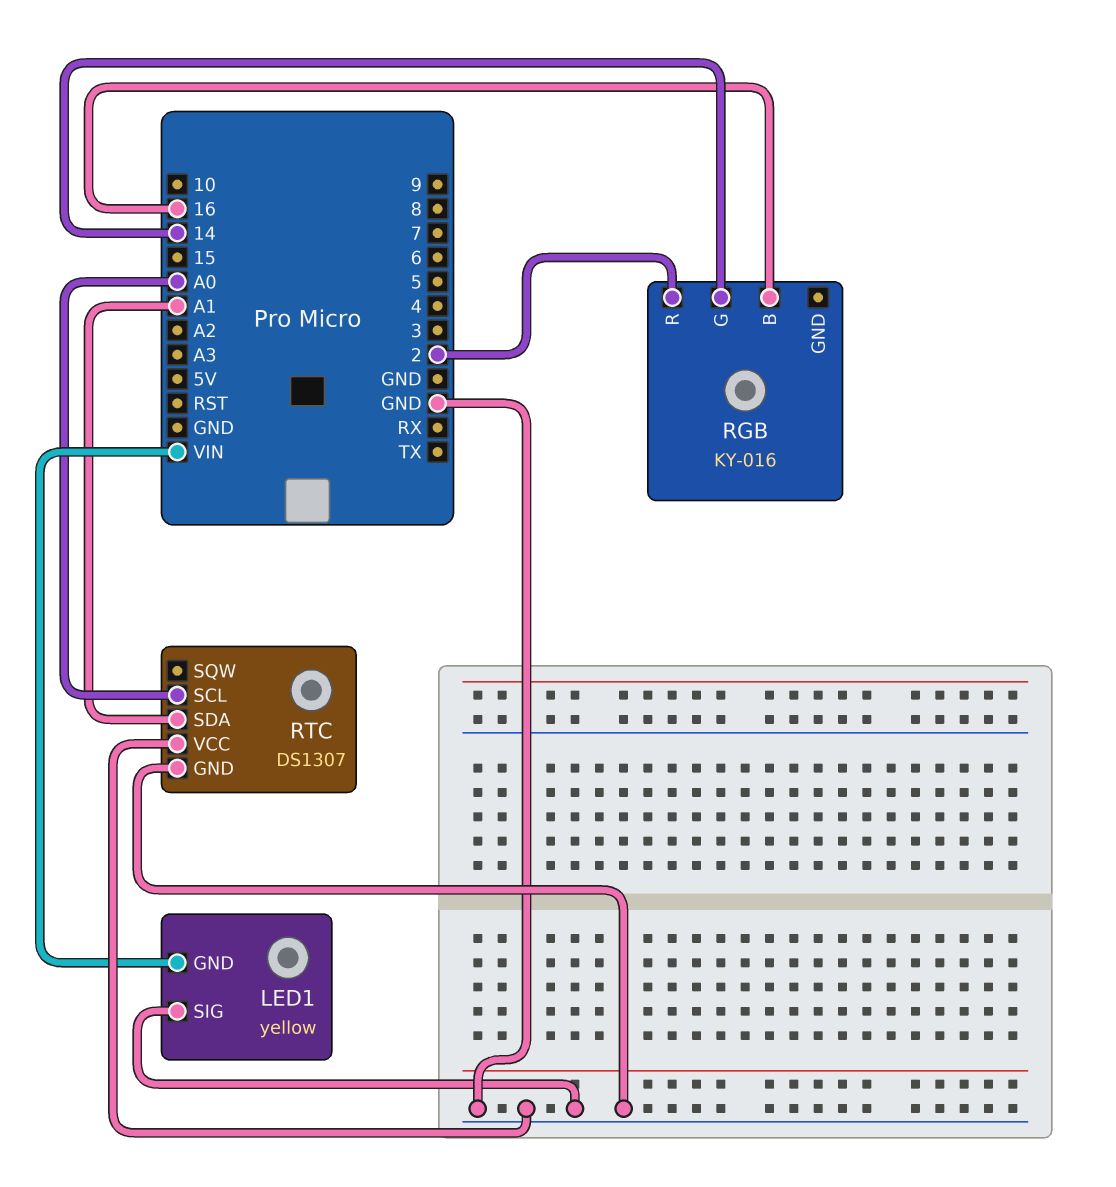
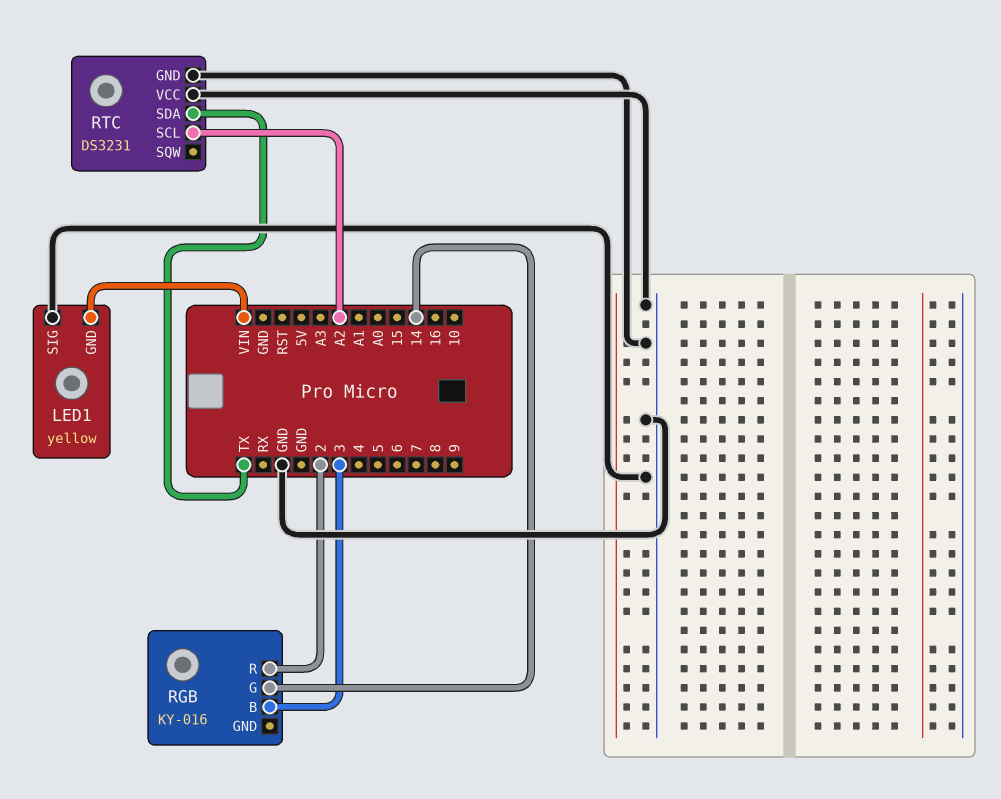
RGB pin B: 16 -> 3
RTC: DS1307 -> DS3231
RTC pin SCL: A0 -> A2
RTC pin SDA: A1 -> TX

